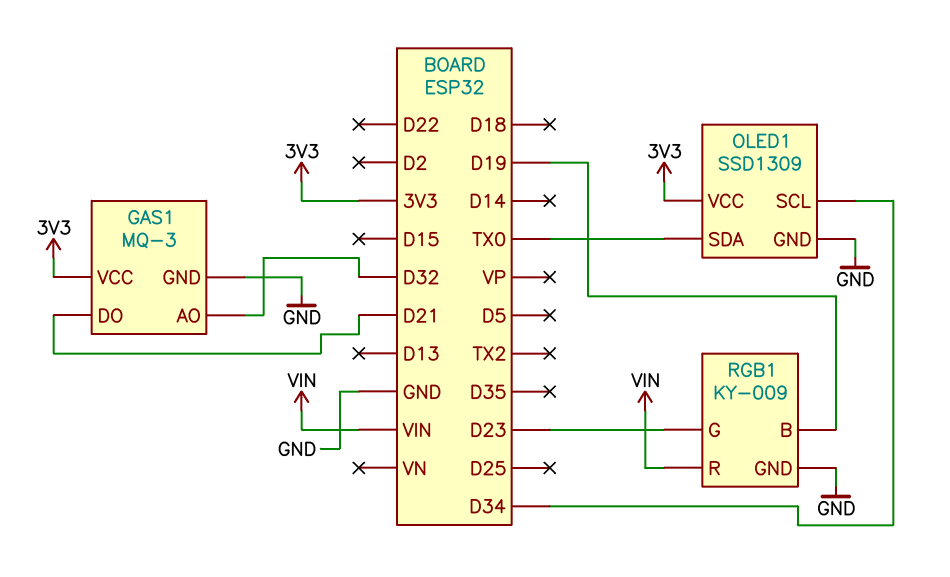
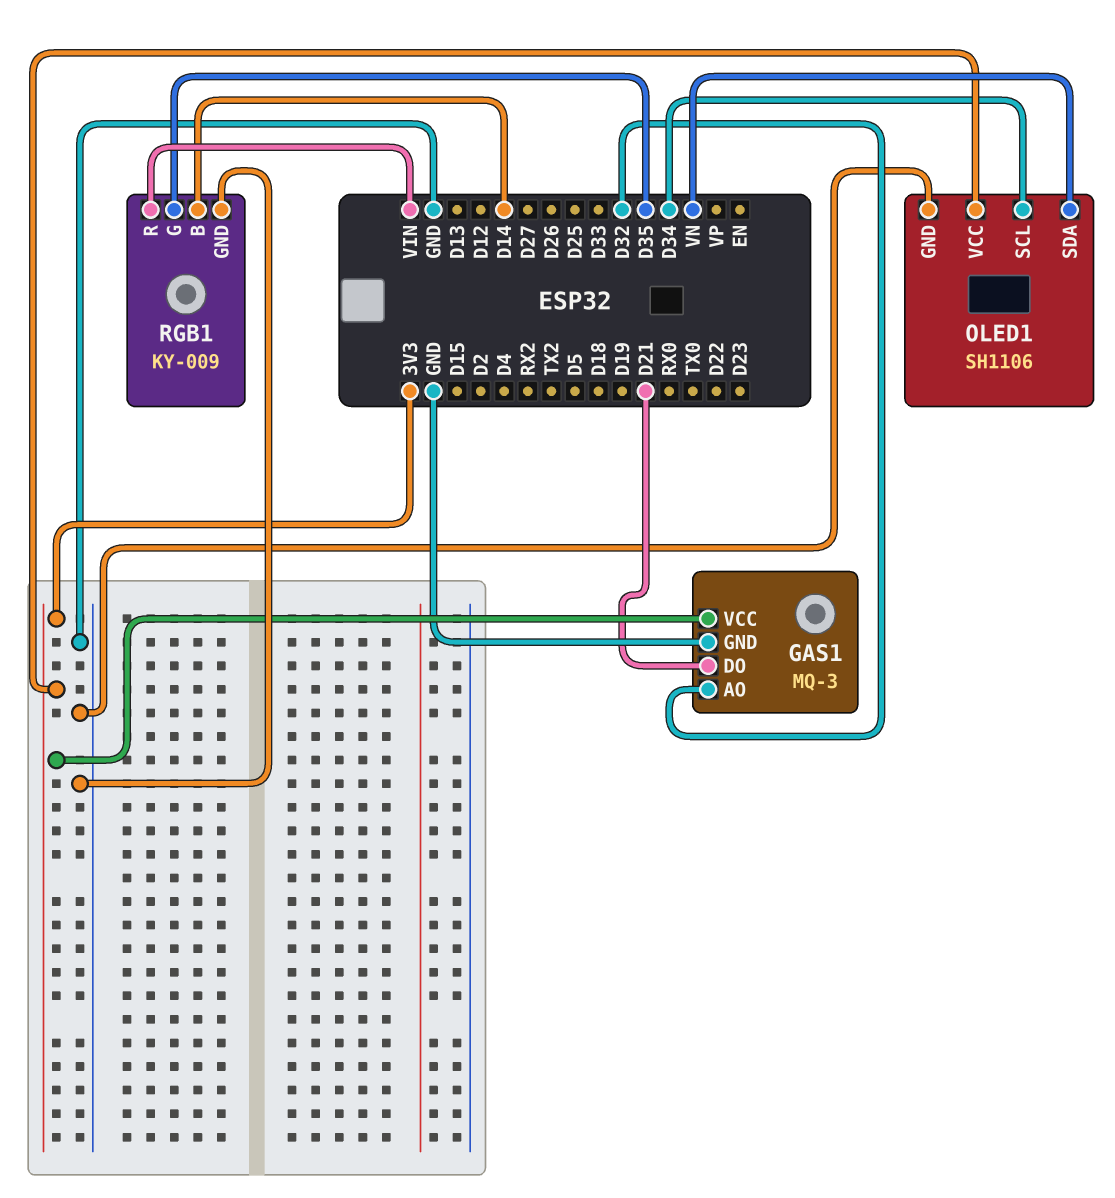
OLED1: SSD1309 -> SH1106
OLED1 pin SDA: TX0 -> VN
RGB1 pin B: D19 -> D14
RGB1 pin G: D23 -> D35

